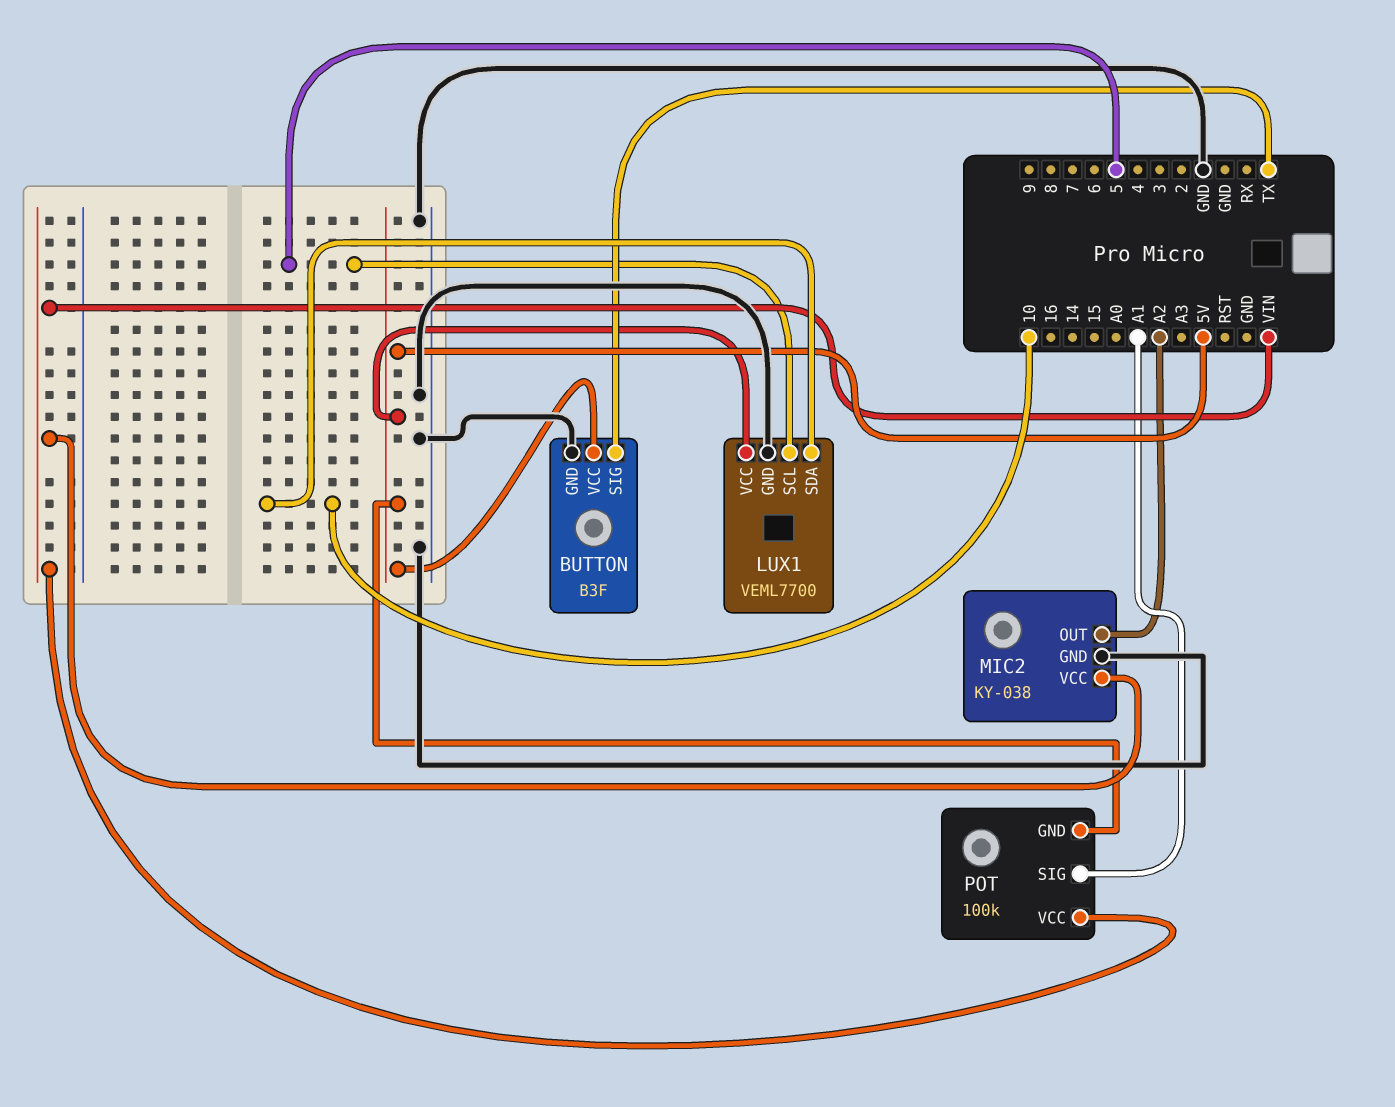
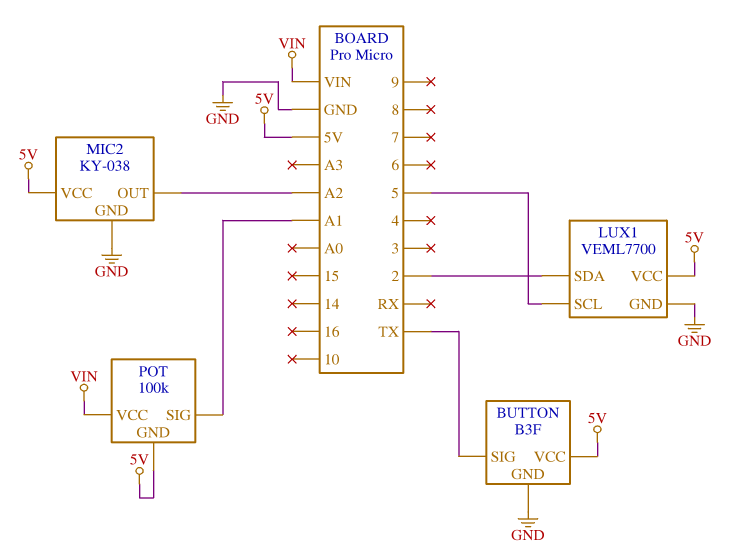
LUX1 pin SDA: 10 -> 2
MIC2 pin VCC: VIN -> 5V

